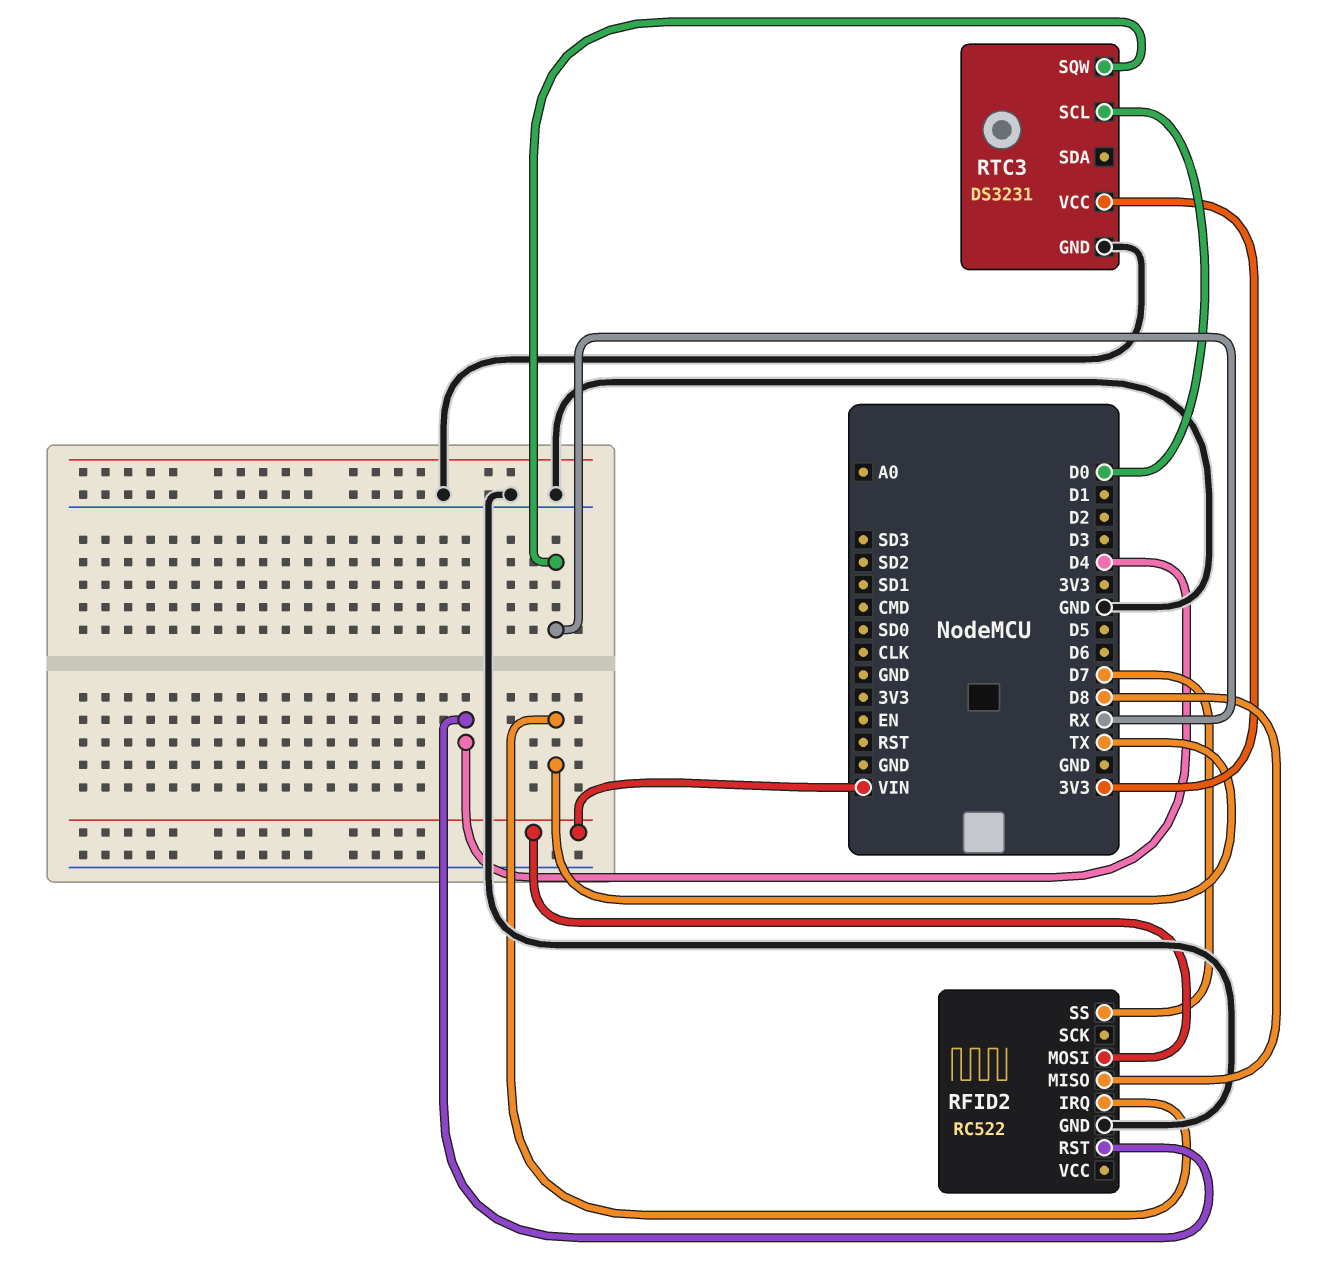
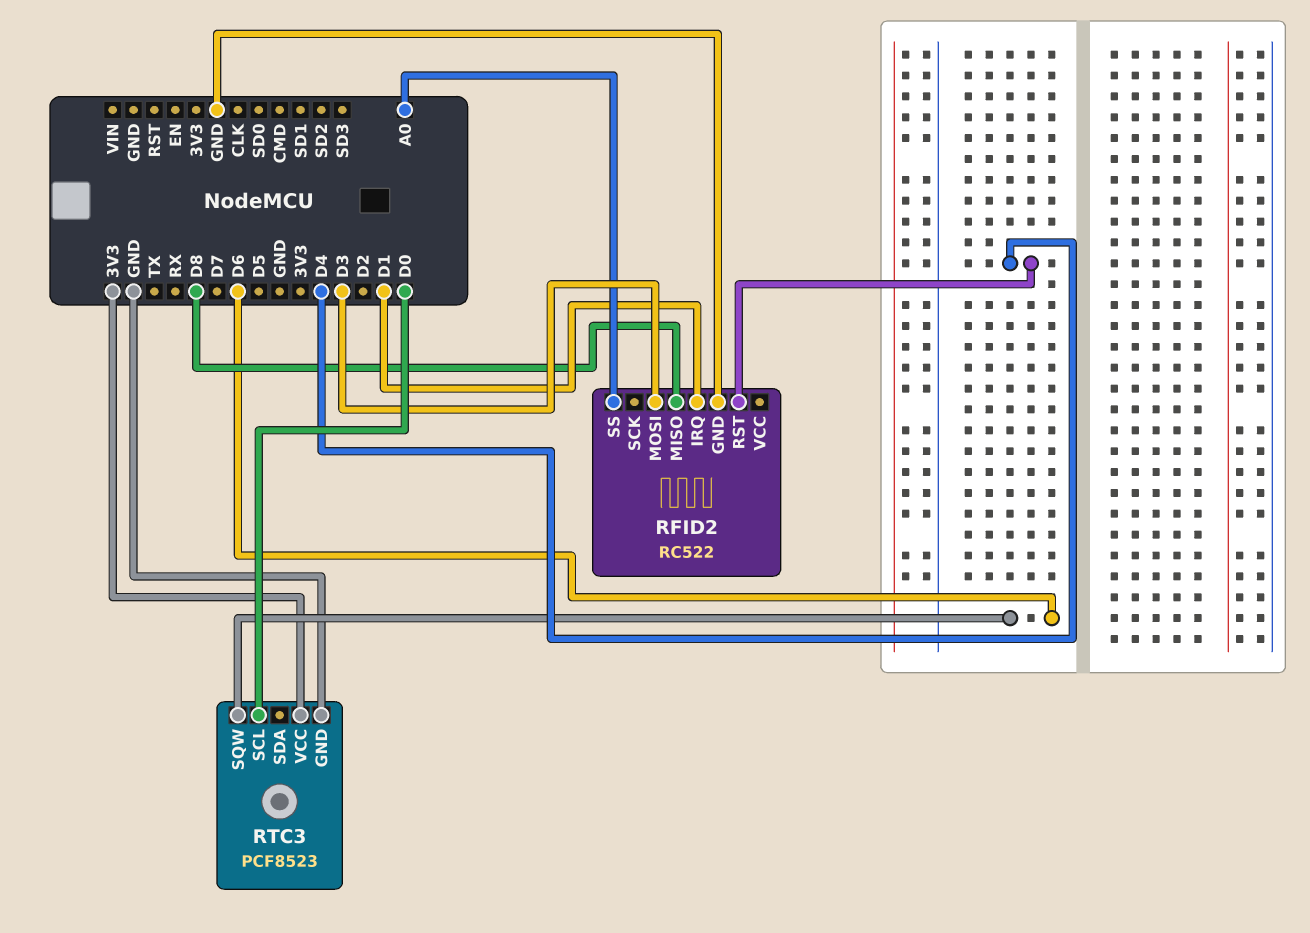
RFID2 pin IRQ: TX -> D1
RFID2 pin MOSI: VIN -> D3
RFID2 pin SS: D7 -> A0
RTC3: DS3231 -> PCF8523
RTC3 pin SQW: RX -> D6

